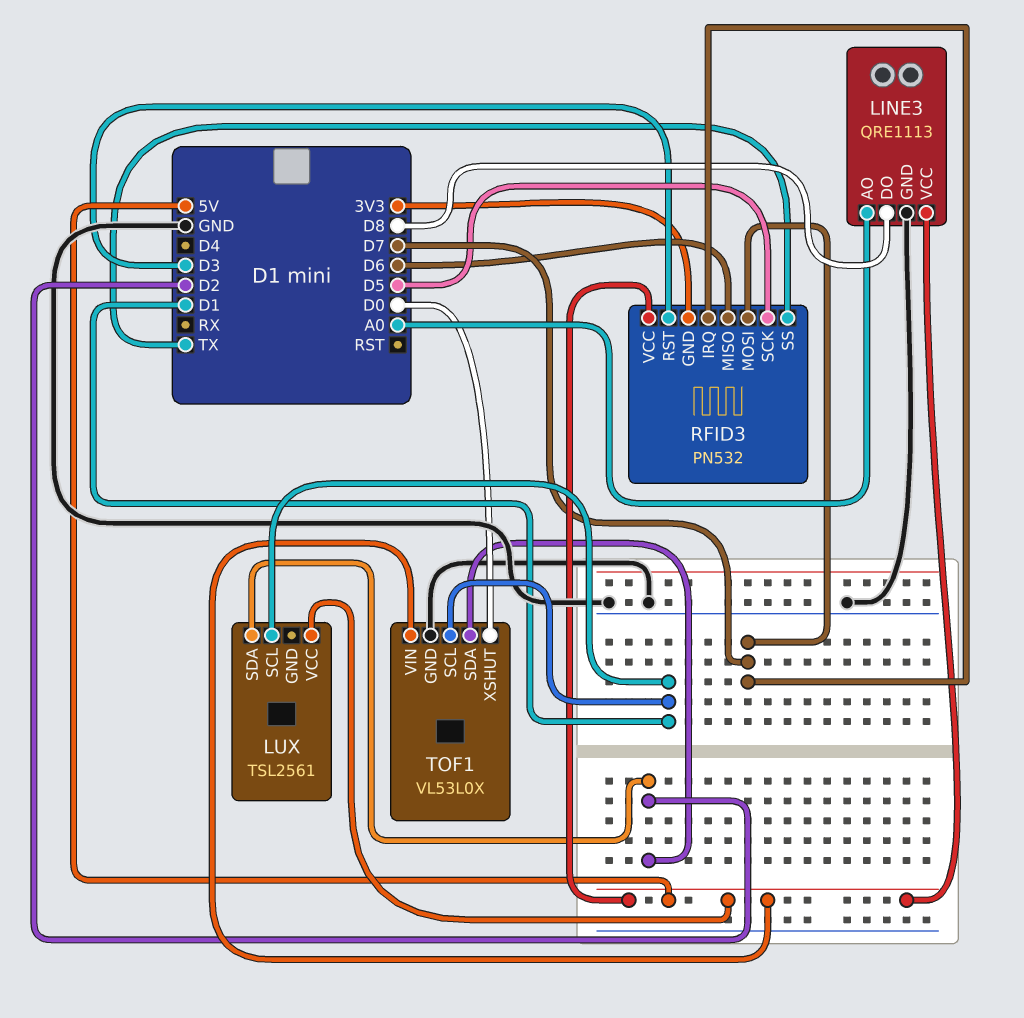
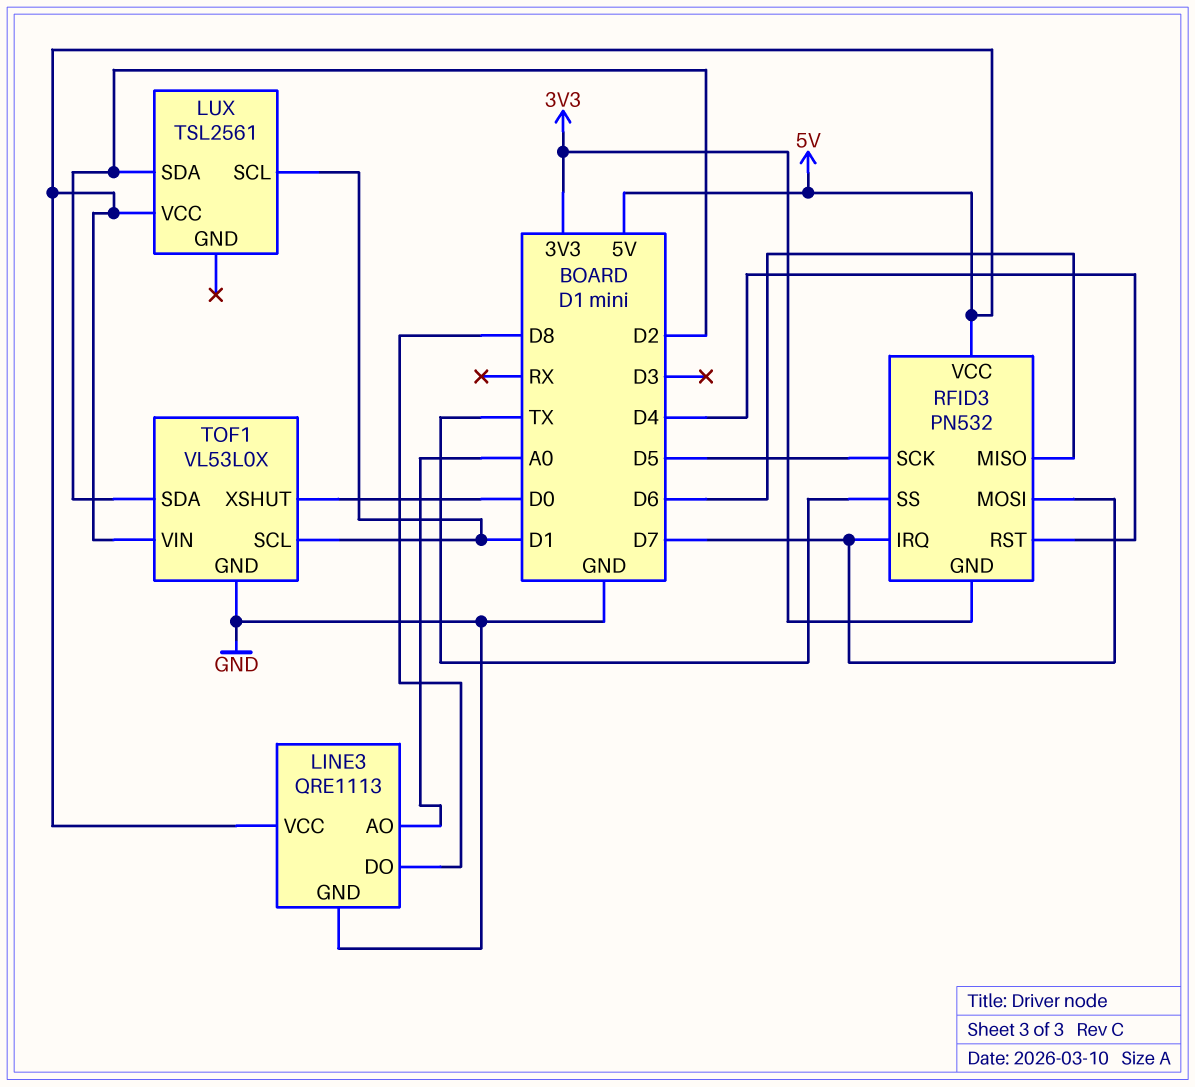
RFID3 pin RST: D3 -> D4

